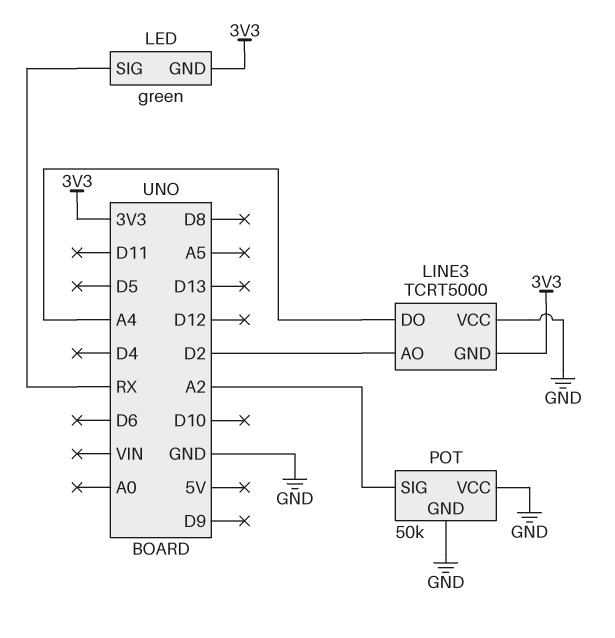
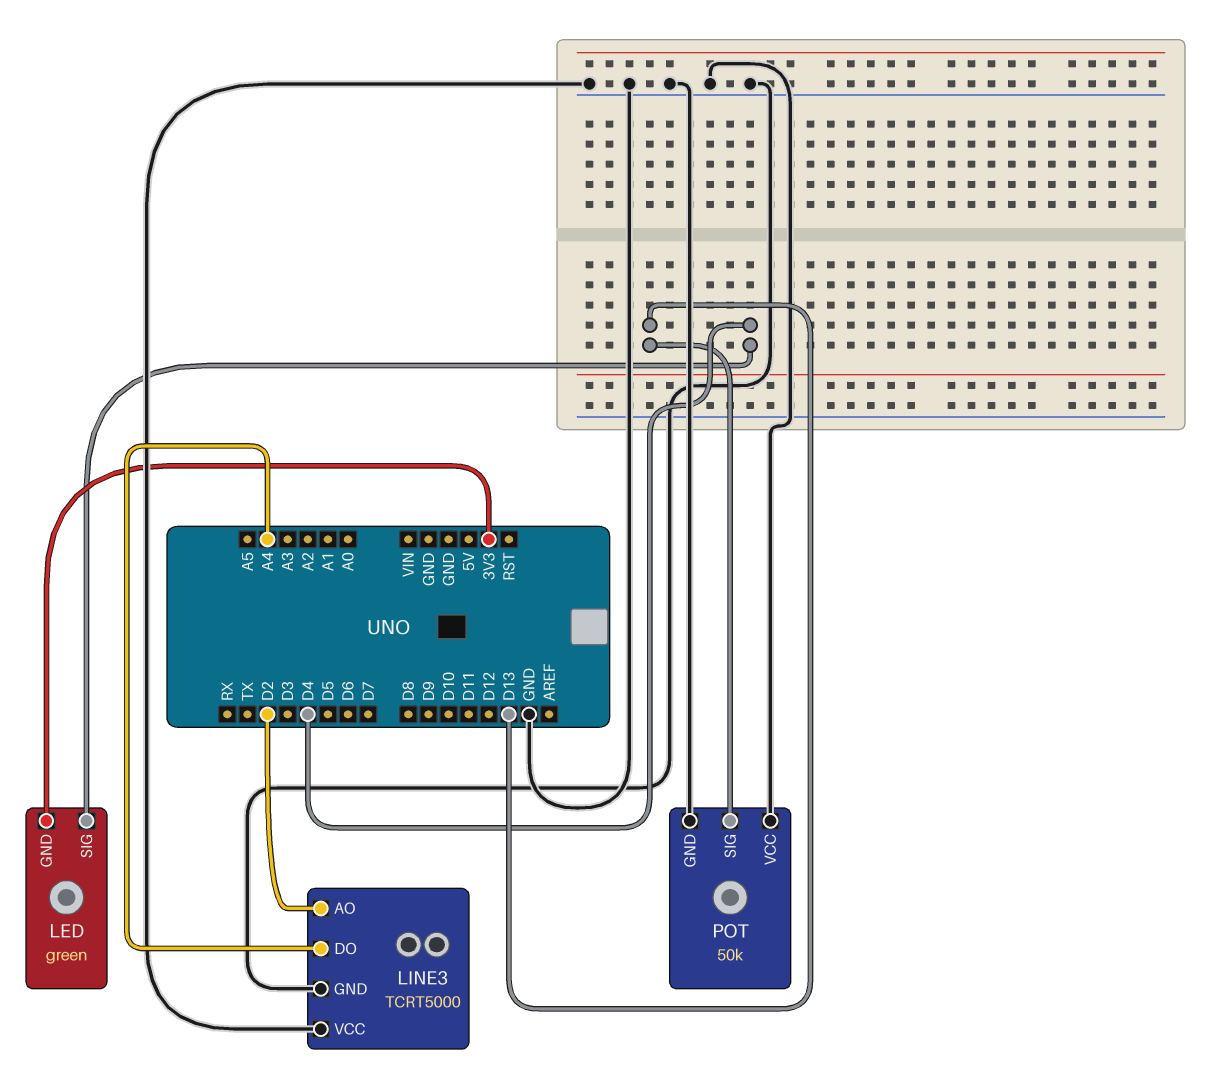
LED pin SIG: RX -> D4
LINE3 pin GND: 3V3 -> GND
POT pin SIG: A2 -> D13

